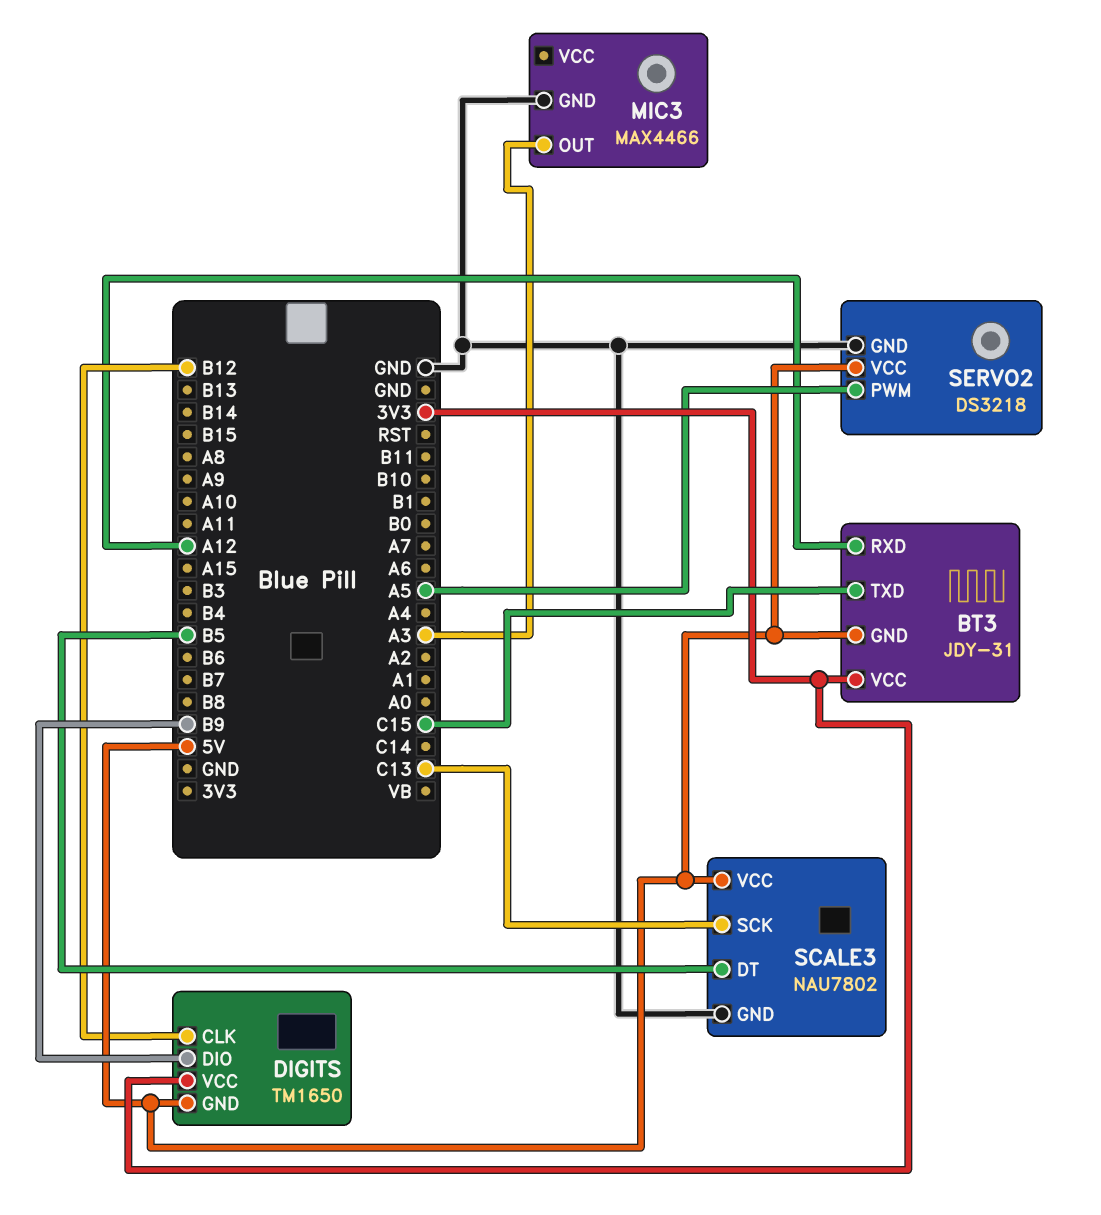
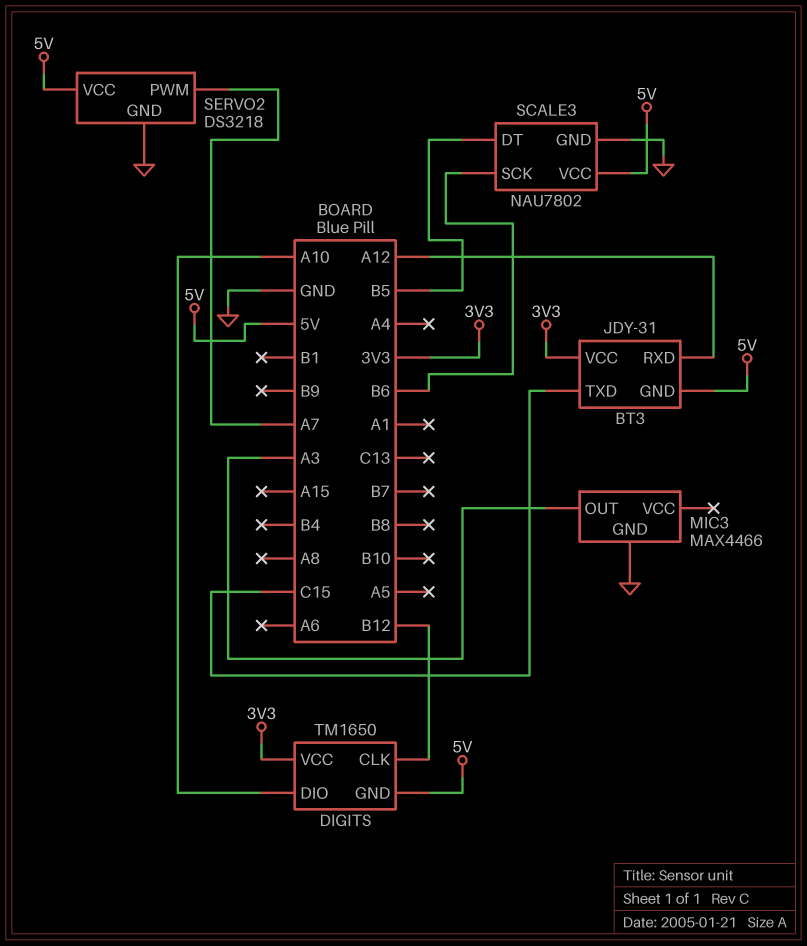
DIGITS pin DIO: B9 -> A10
SCALE3 pin SCK: C13 -> B6
SERVO2 pin PWM: A5 -> A7

